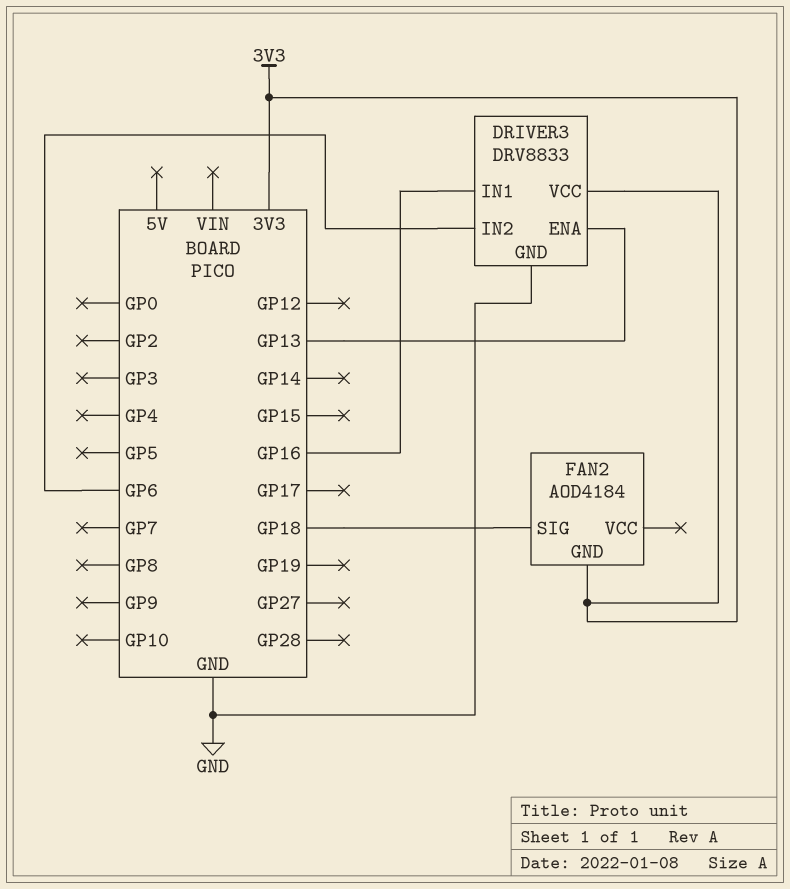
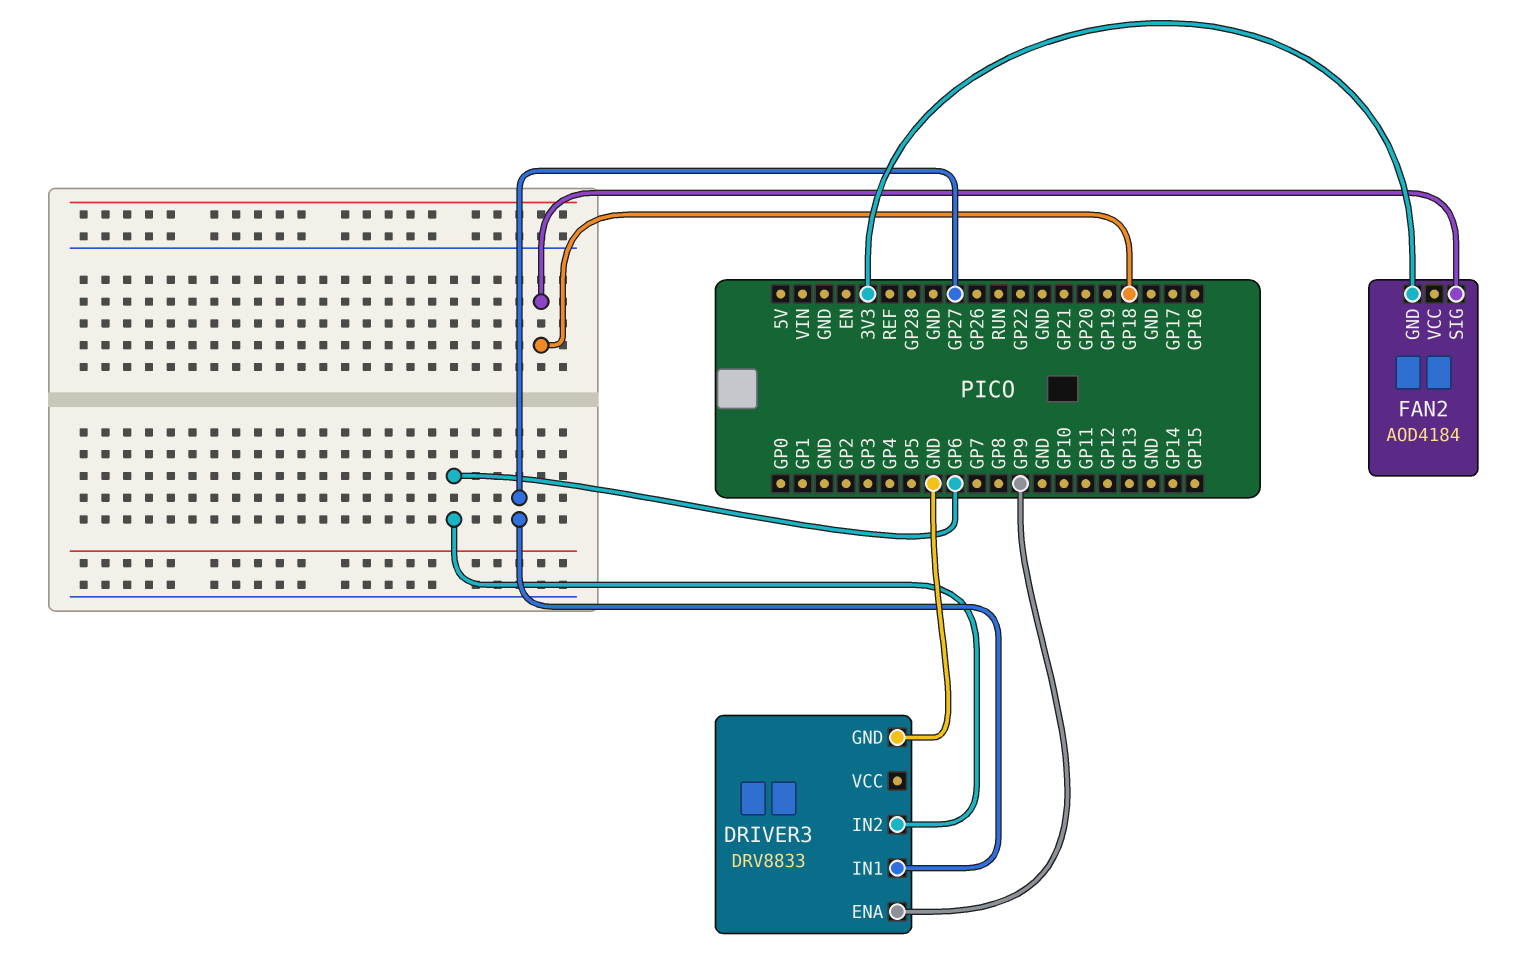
DRIVER3 pin ENA: GP13 -> GP9
DRIVER3 pin IN1: GP16 -> GP27
DRIVER3 pin VCC: 3V3 -> none

